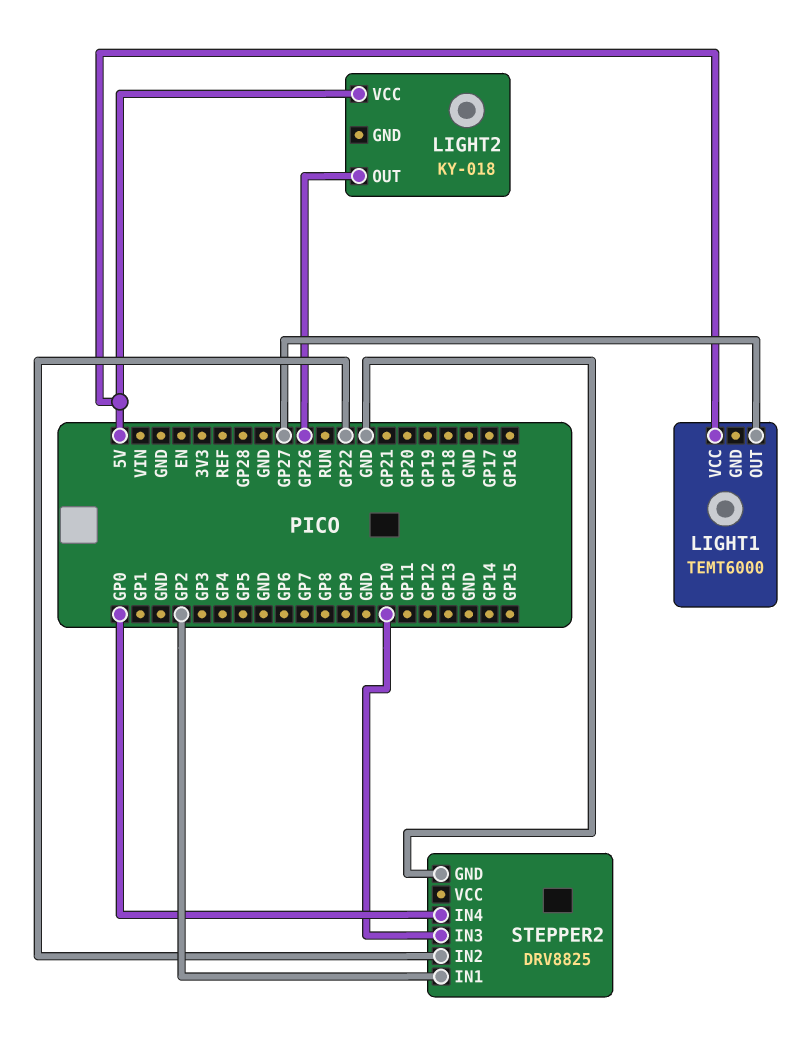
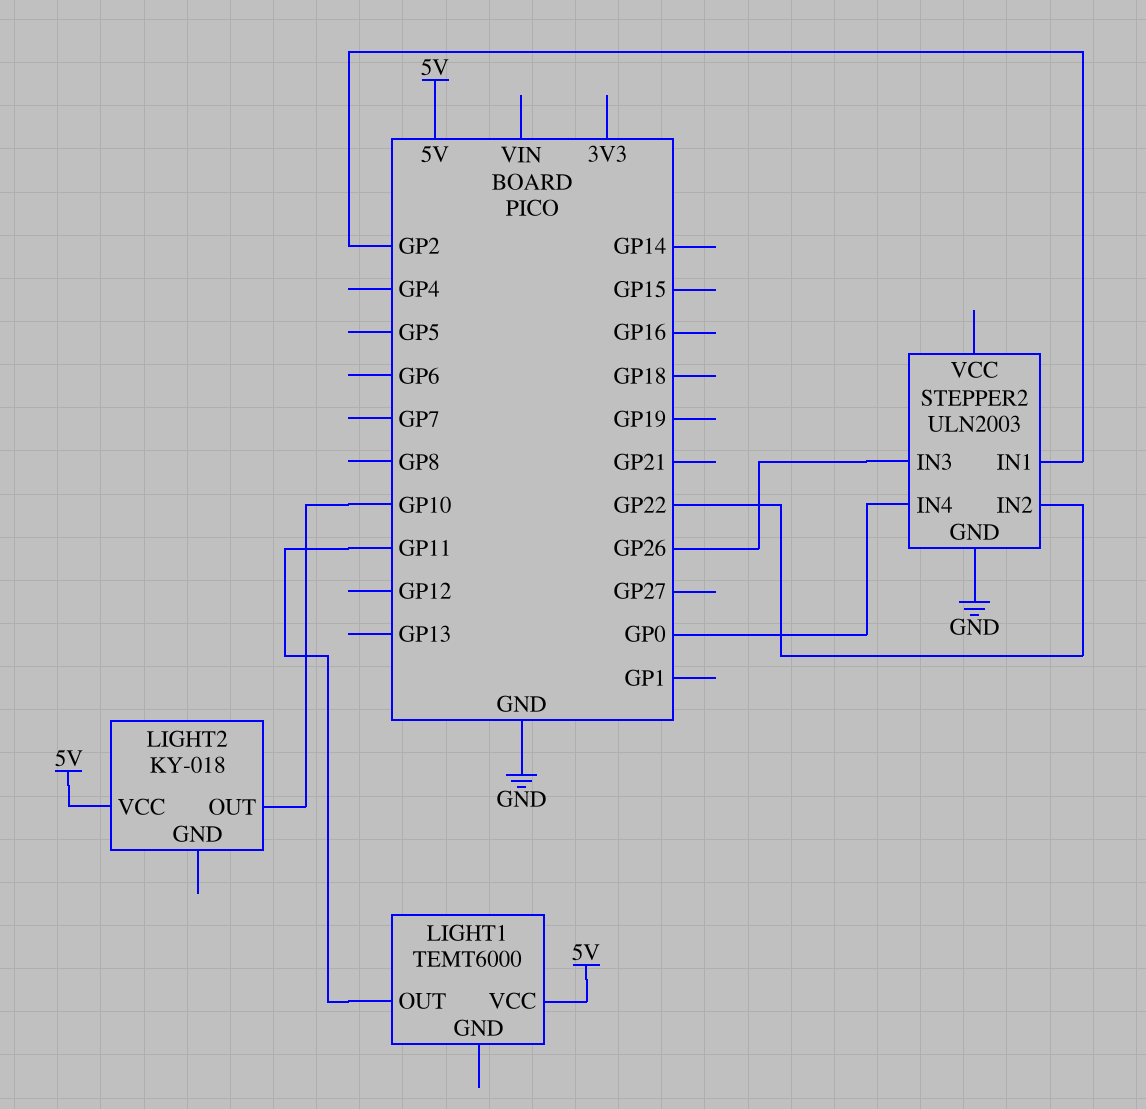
LIGHT1 pin OUT: GP27 -> GP11
LIGHT2 pin OUT: GP26 -> GP10
STEPPER2: DRV8825 -> ULN2003
STEPPER2 pin IN3: GP10 -> GP26

